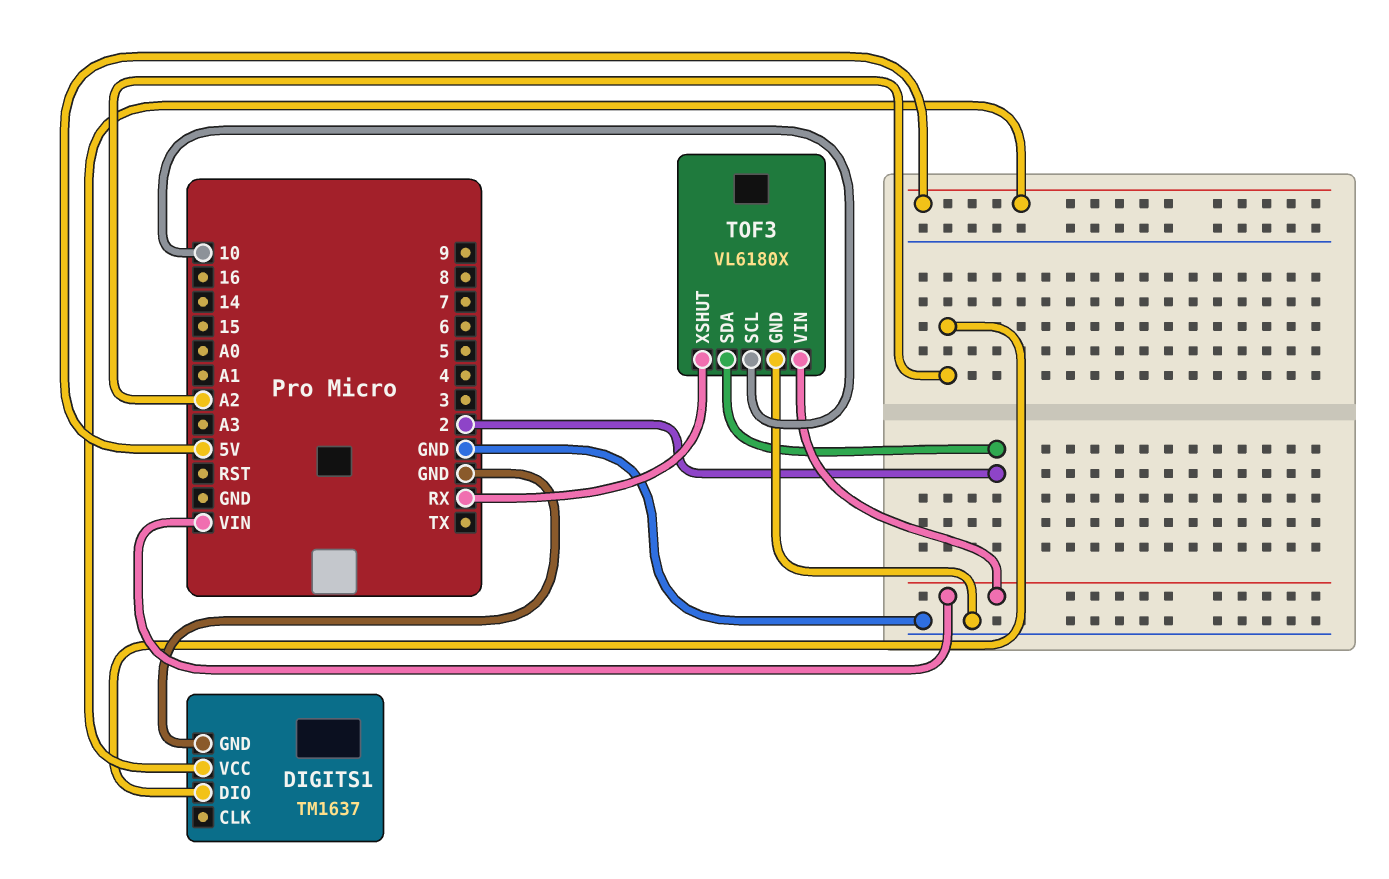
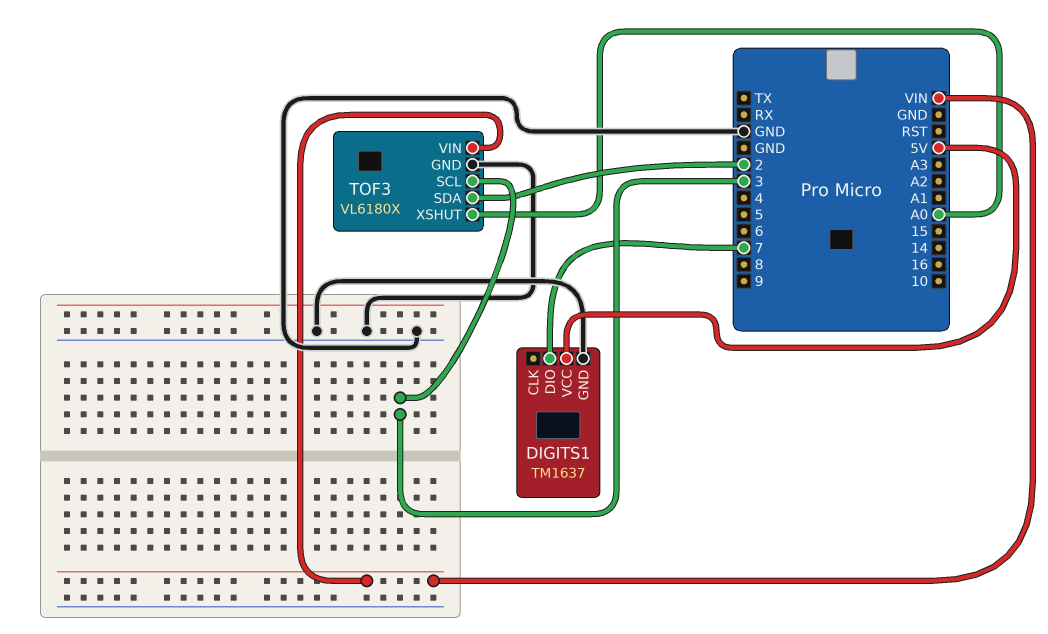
DIGITS1 pin DIO: A2 -> 7
TOF3 pin SCL: 10 -> 3
TOF3 pin XSHUT: RX -> A0

